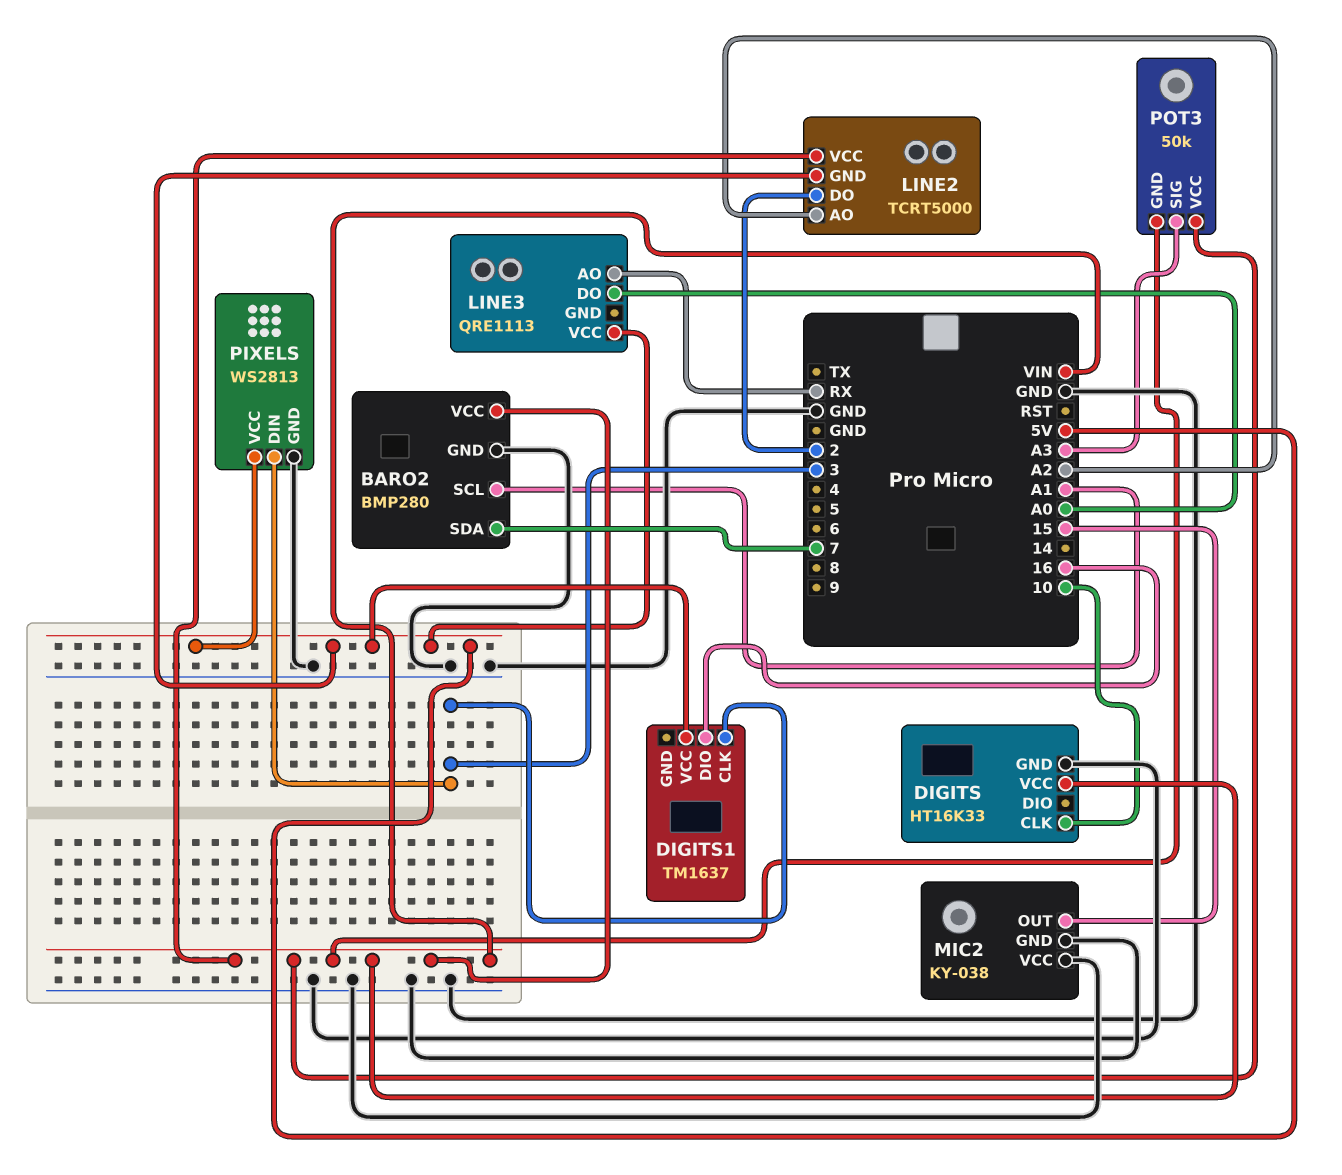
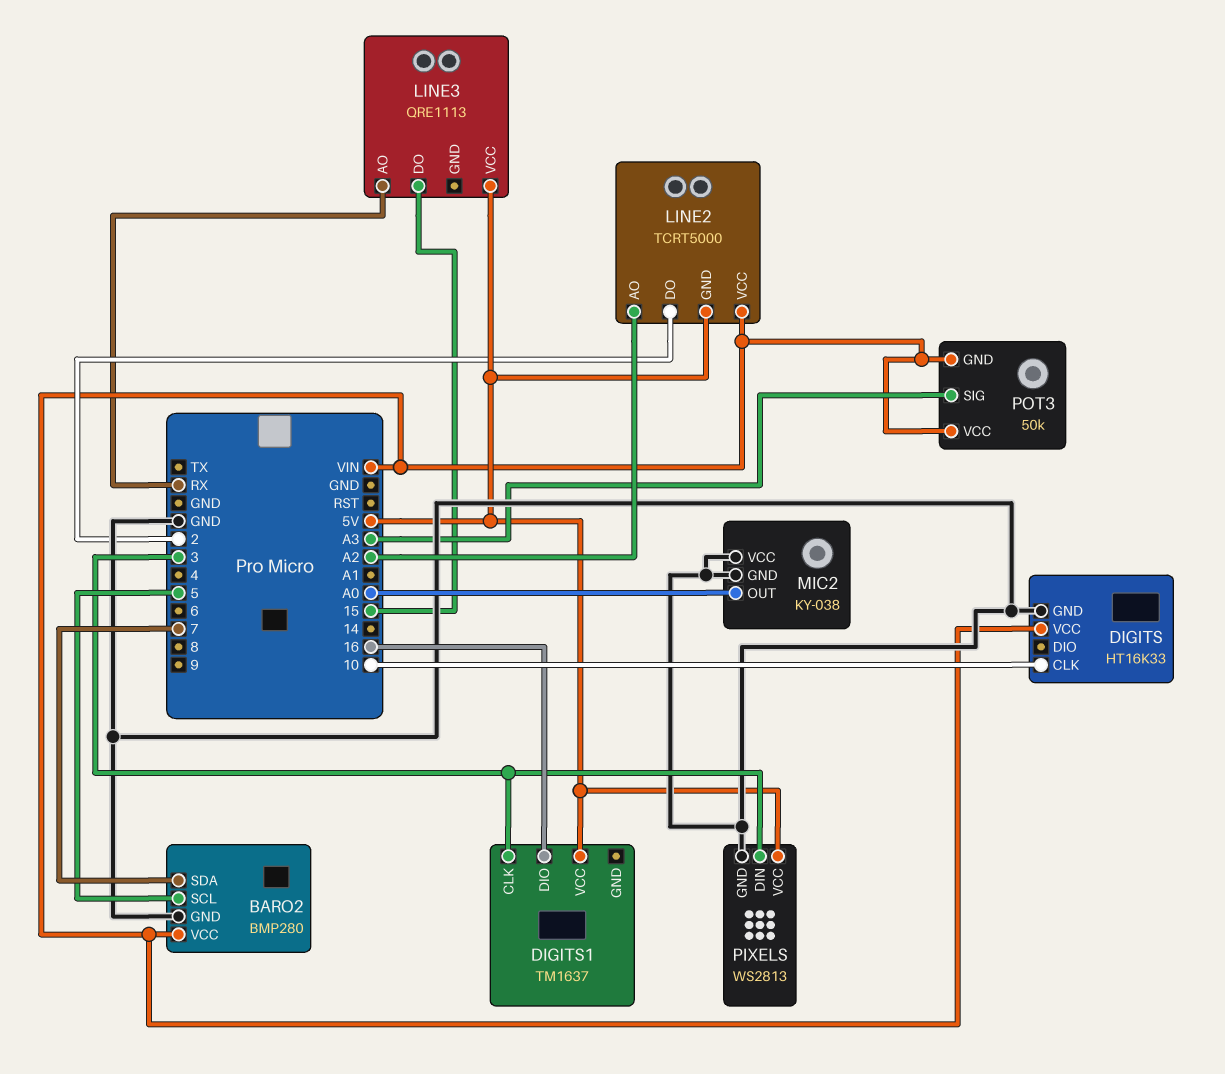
BARO2 pin SCL: A1 -> 5
LINE3 pin DO: A0 -> 15
MIC2 pin OUT: 15 -> A0

